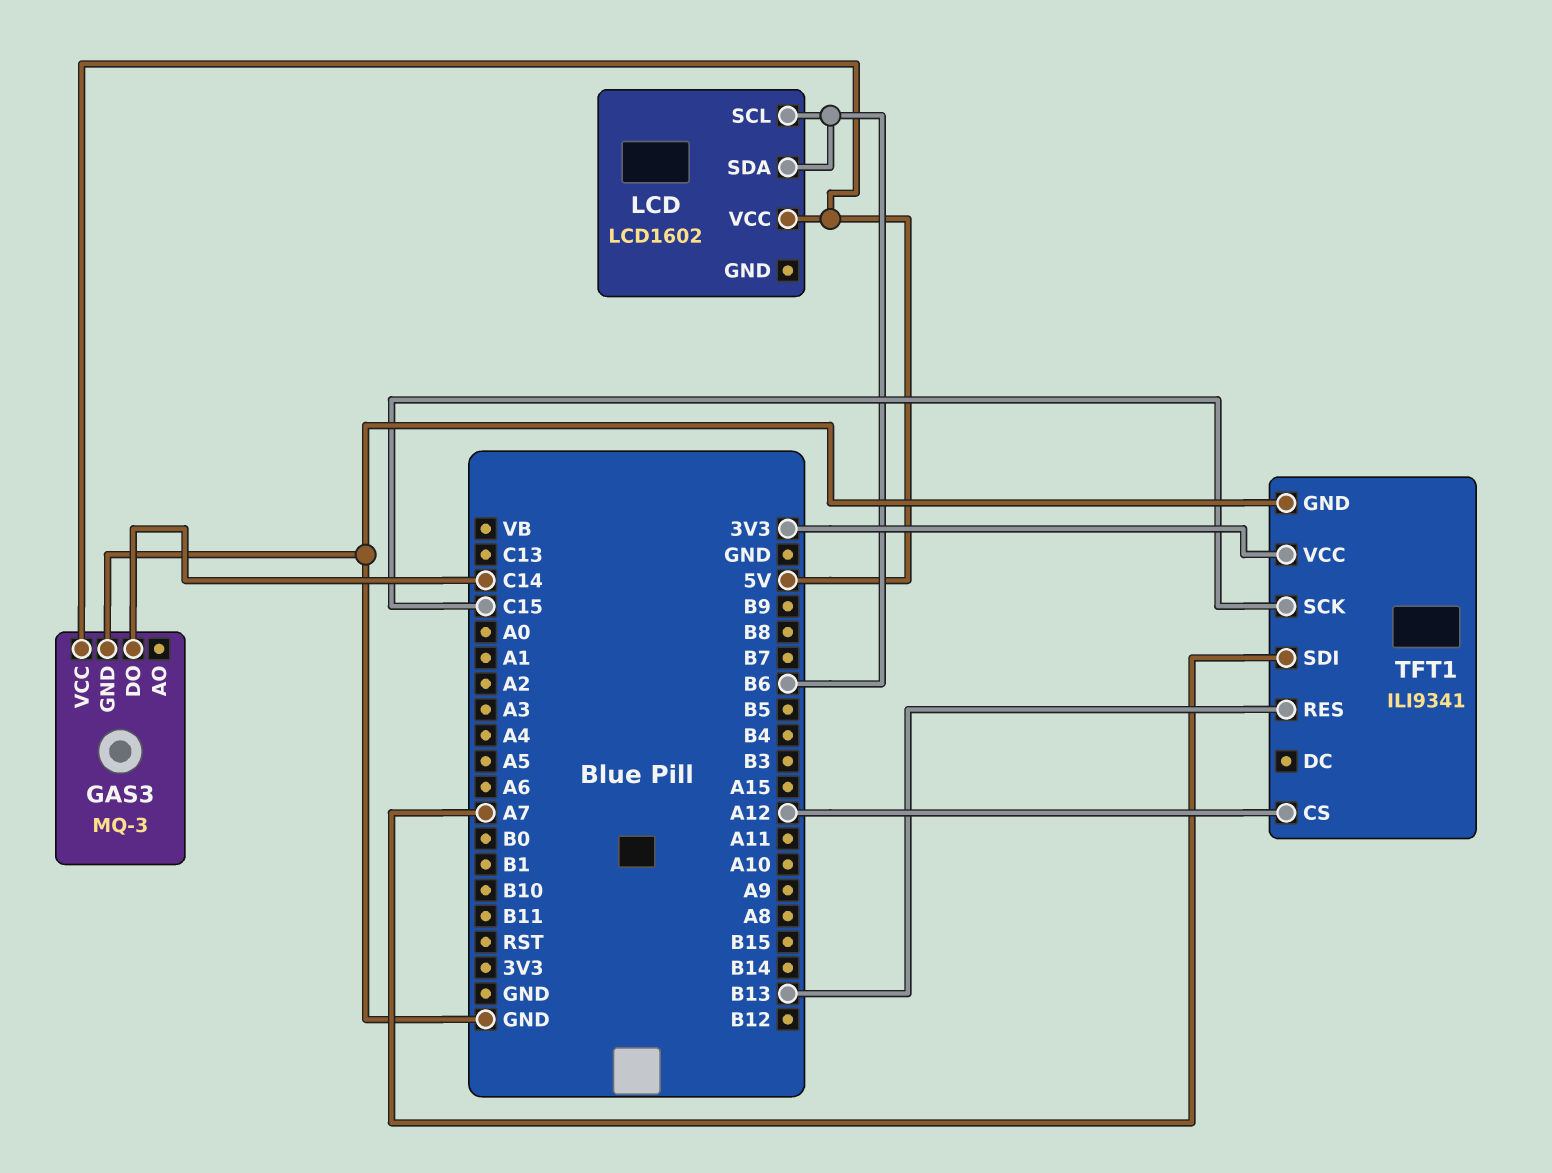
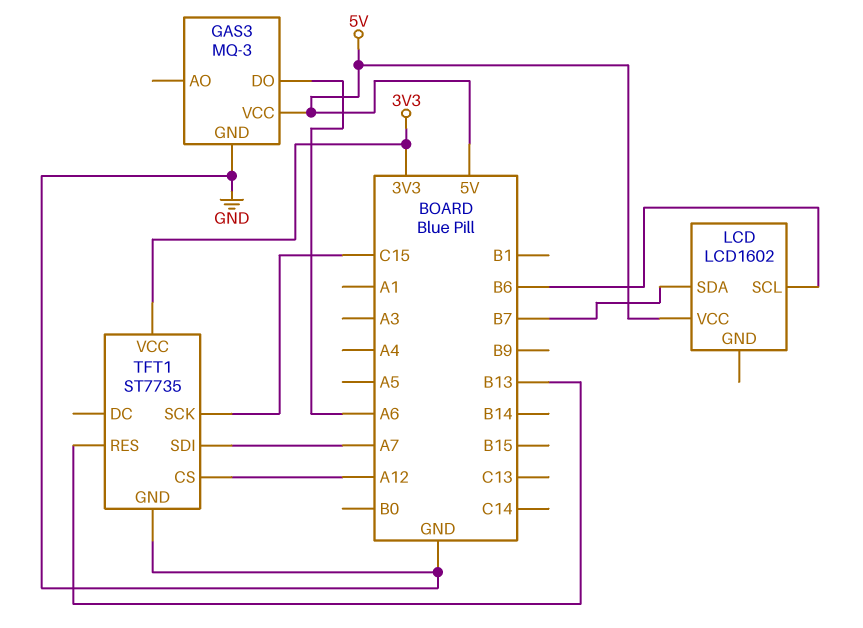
GAS3 pin DO: C14 -> A6
LCD pin SDA: B6 -> B7
TFT1: ILI9341 -> ST7735

